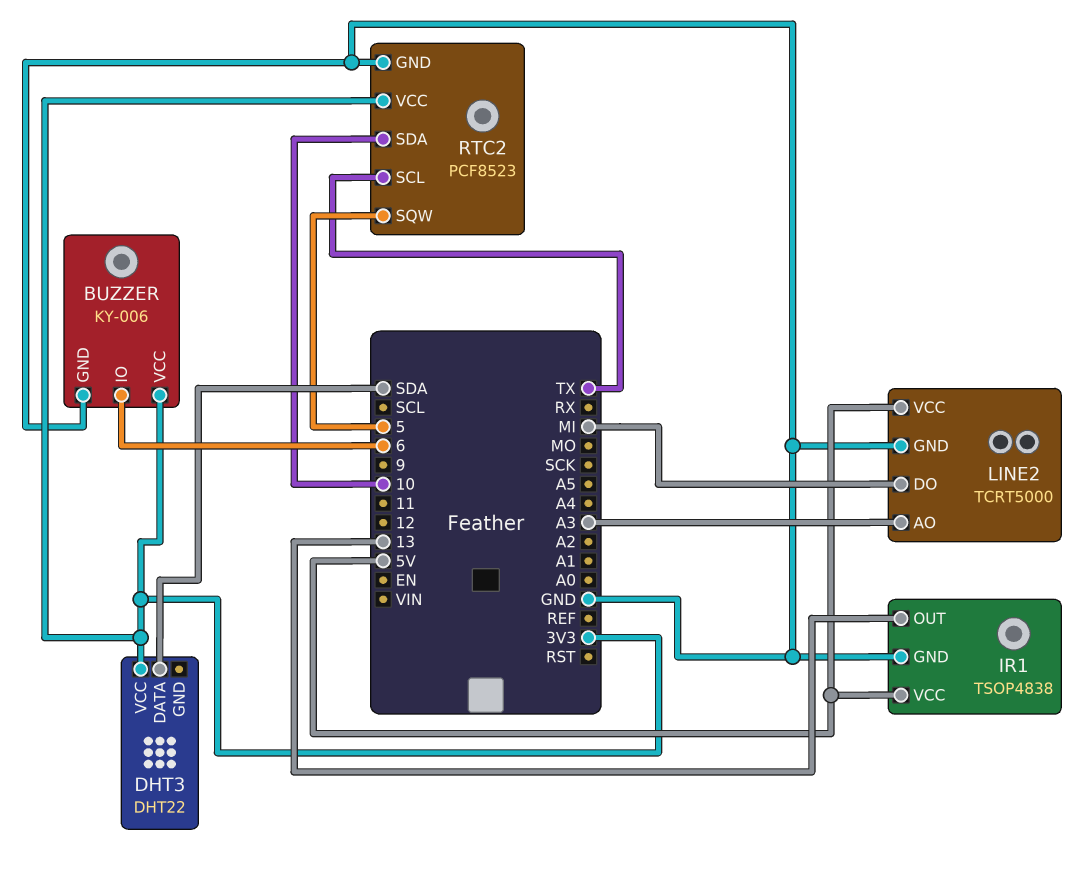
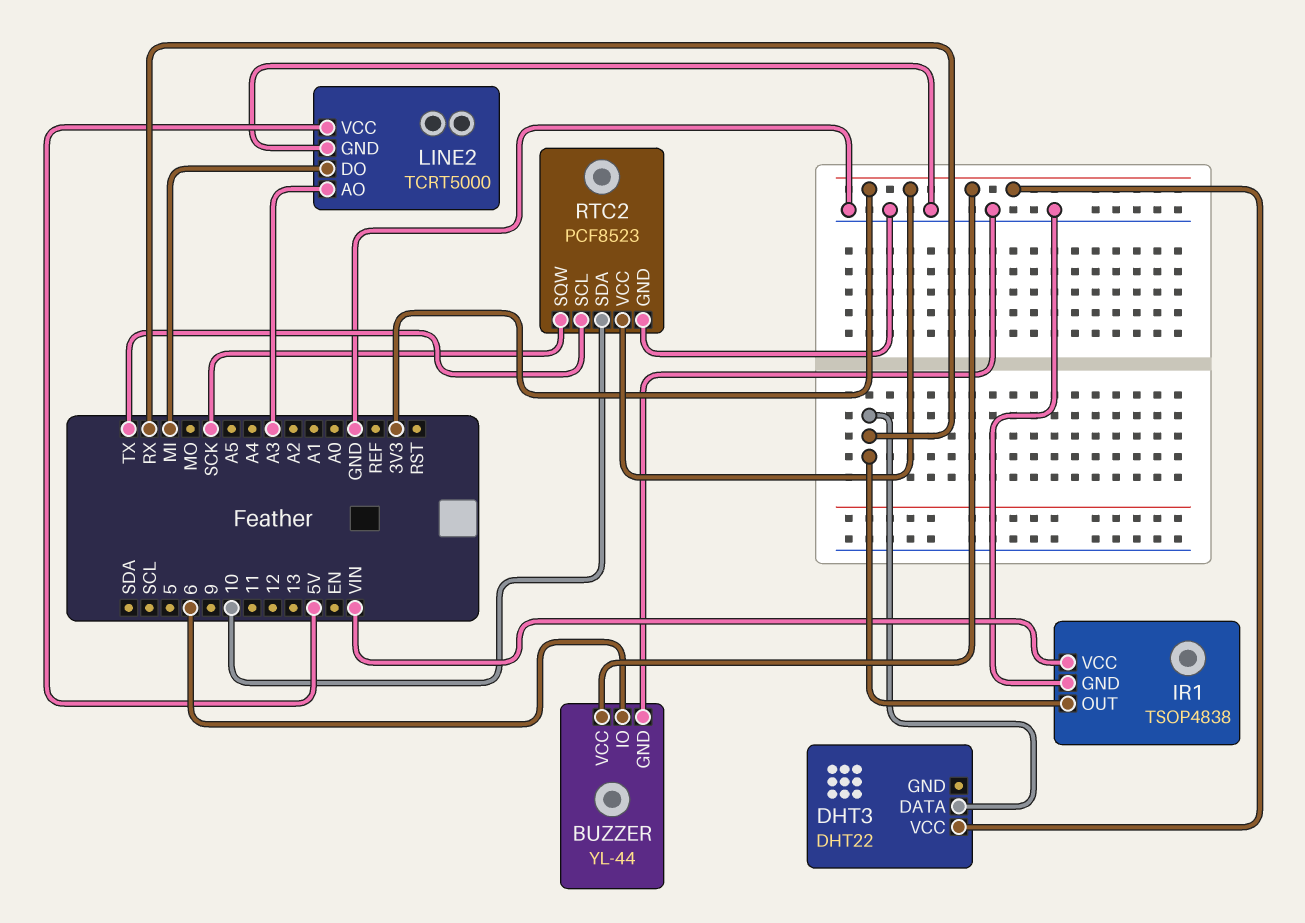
BUZZER: KY-006 -> YL-44
DHT3 pin DATA: SDA -> RX
IR1 pin OUT: 13 -> RX
IR1 pin VCC: 5V -> VIN
RTC2 pin SQW: 5 -> SCK

